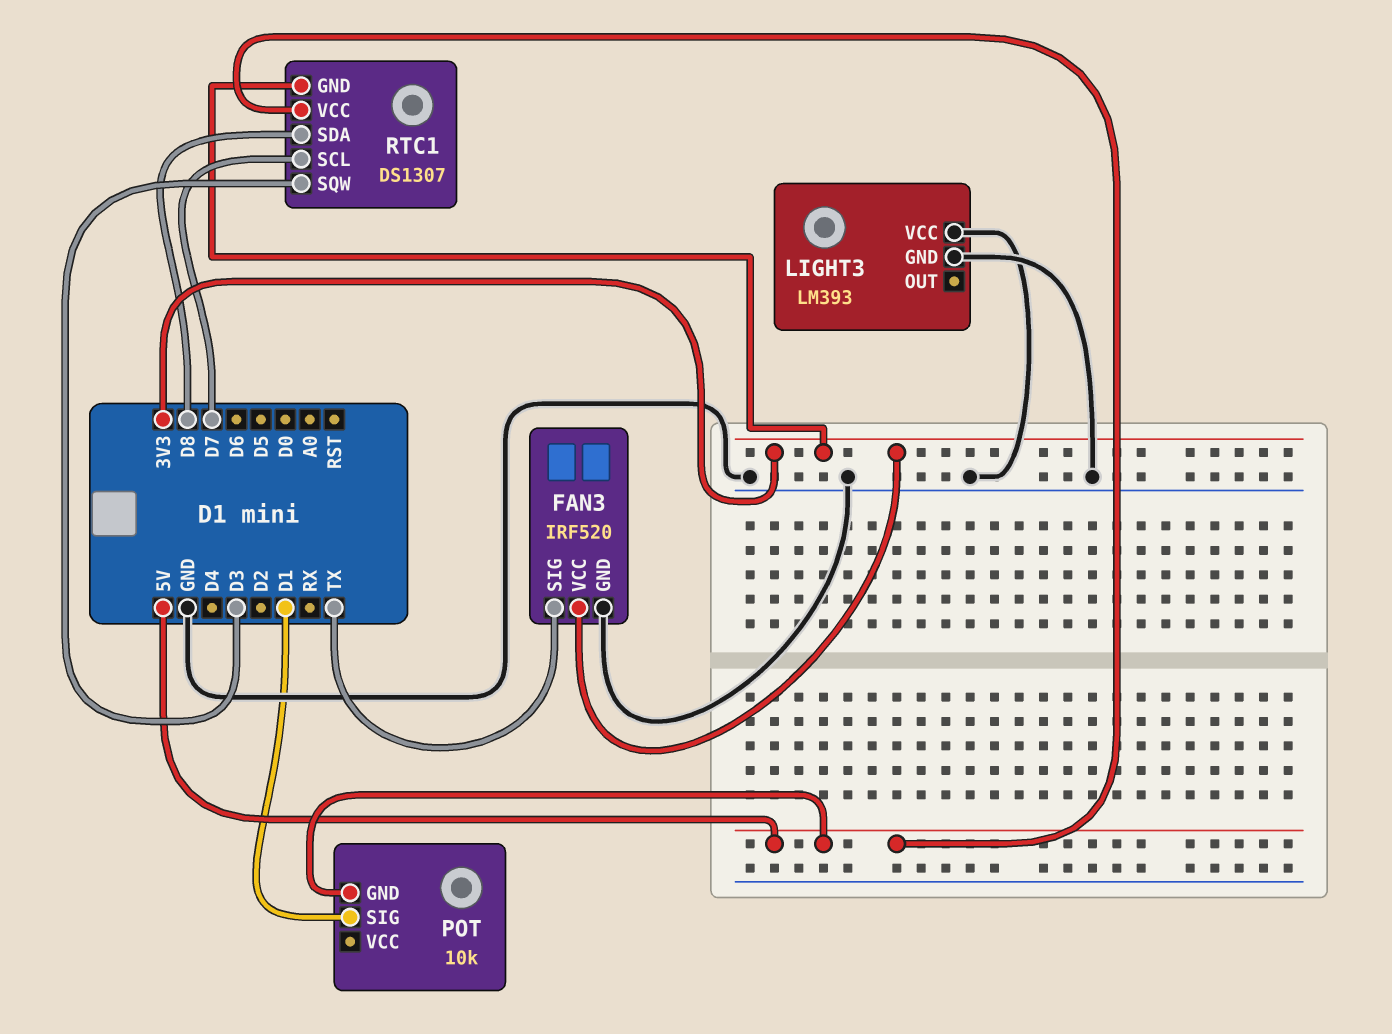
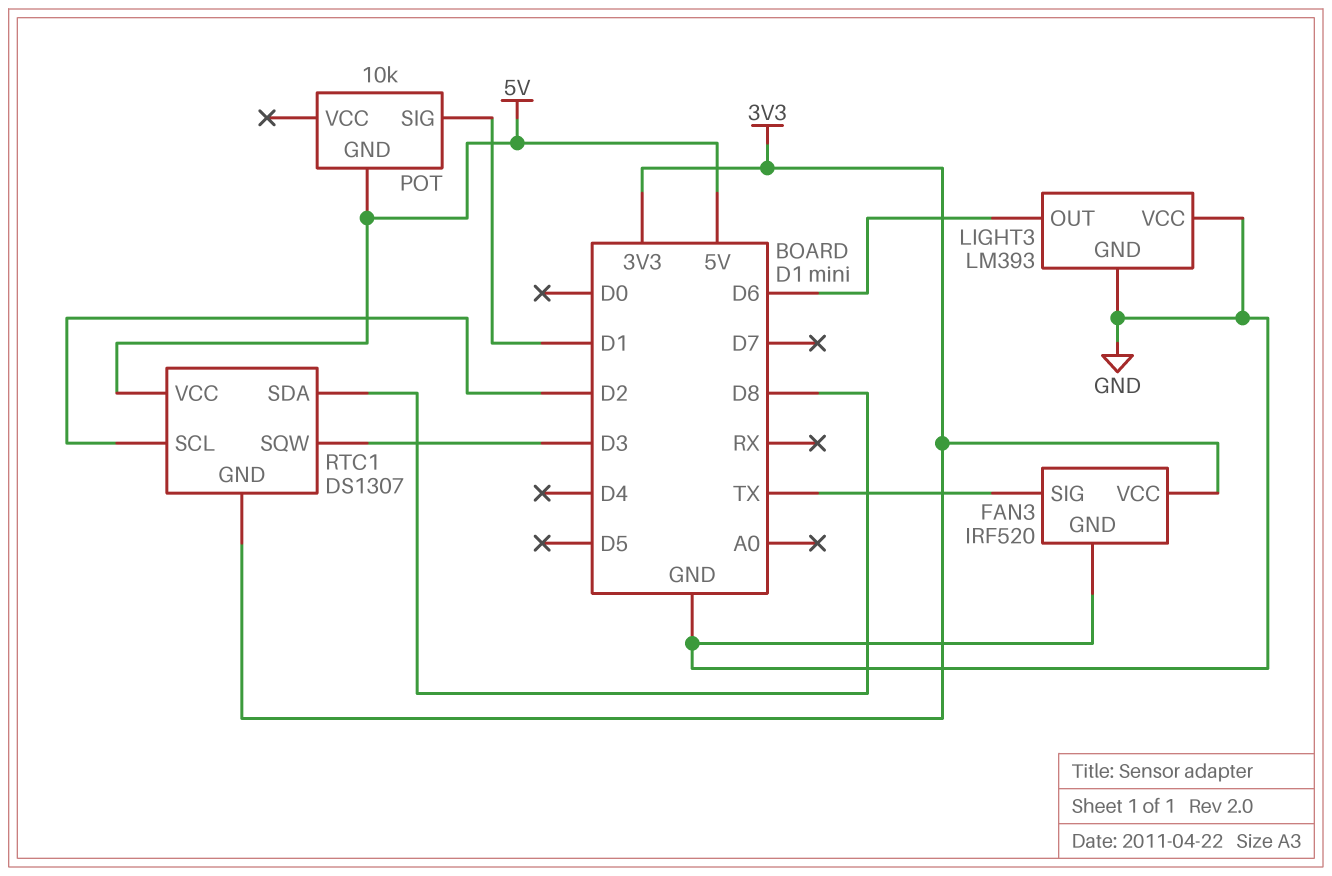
LIGHT3 pin OUT: none -> D6
RTC1 pin SCL: D7 -> D2

